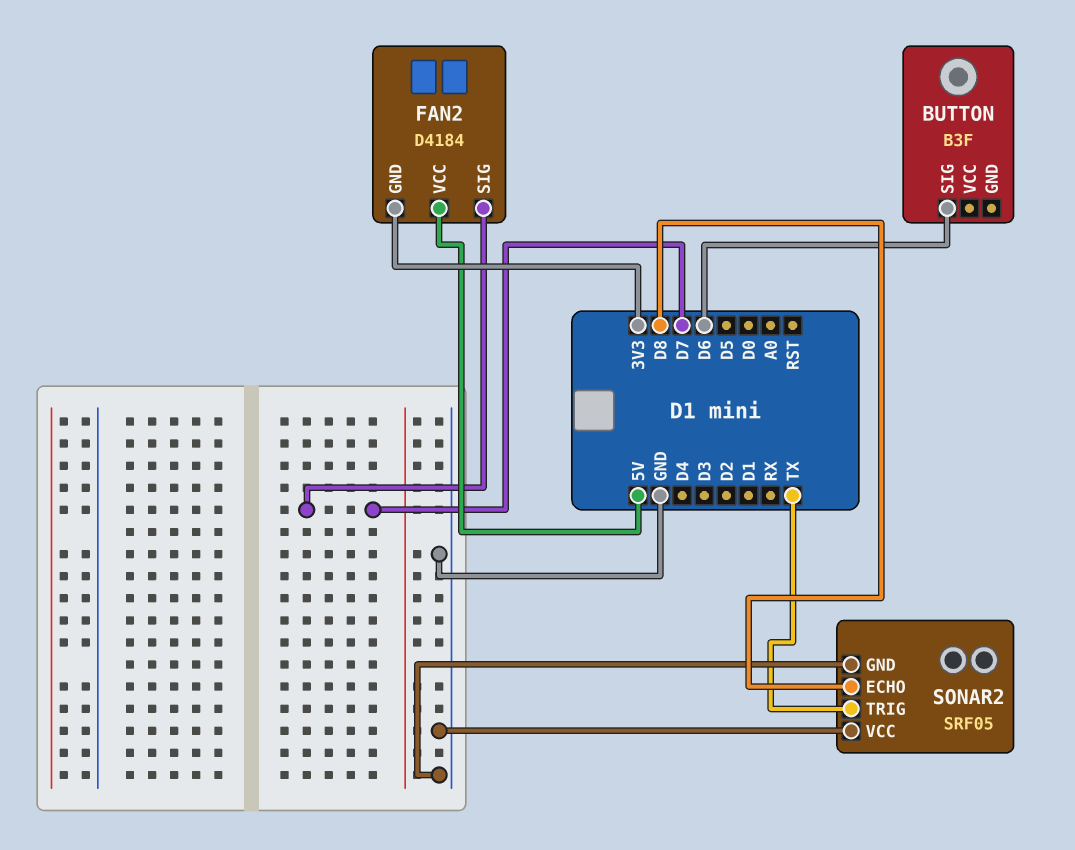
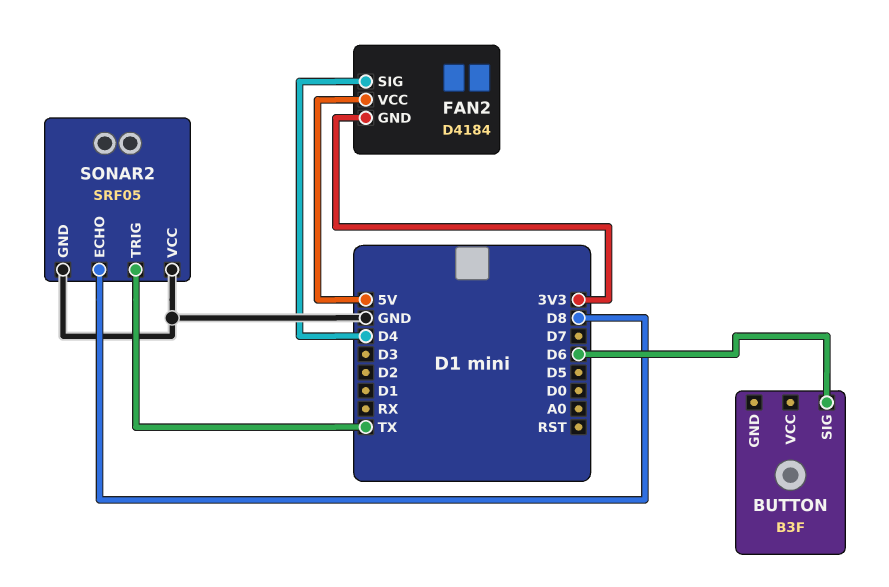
FAN2 pin SIG: D7 -> D4

